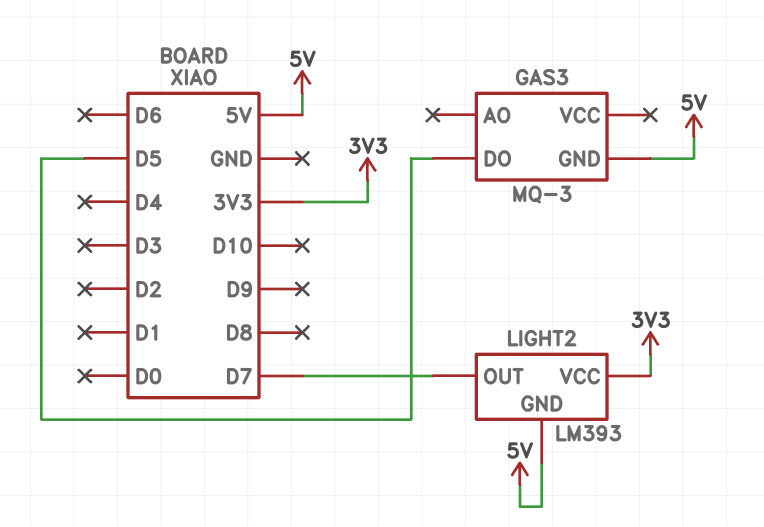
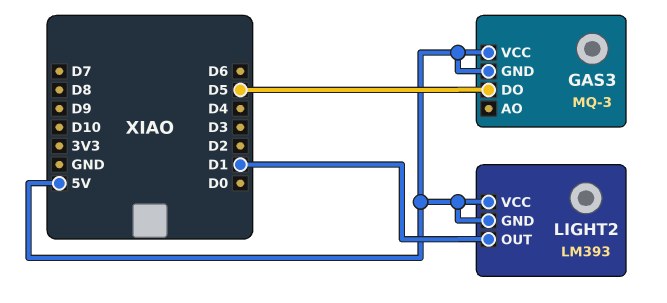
GAS3 pin VCC: none -> 5V
LIGHT2 pin OUT: D7 -> D1
LIGHT2 pin VCC: 3V3 -> 5V

